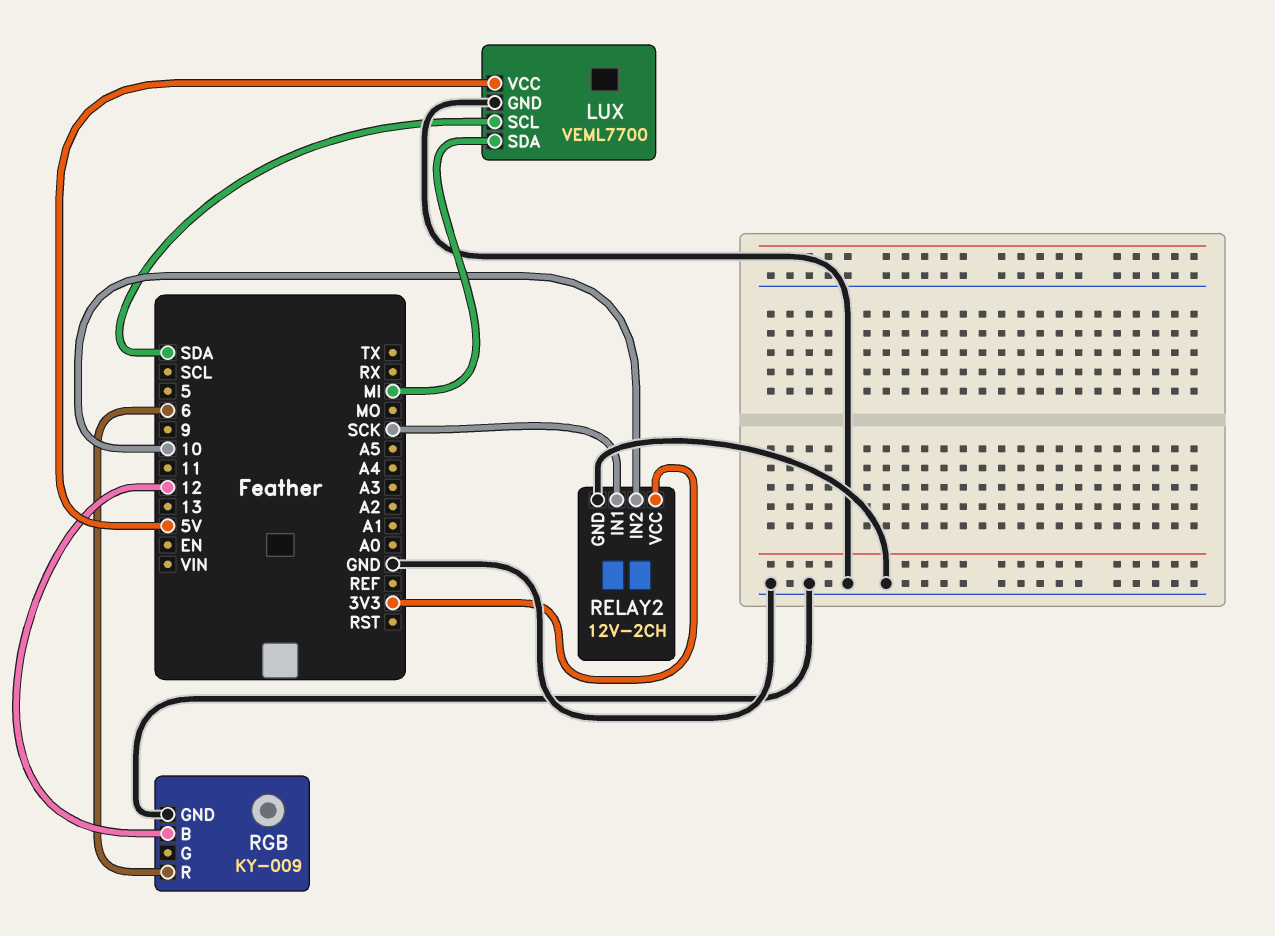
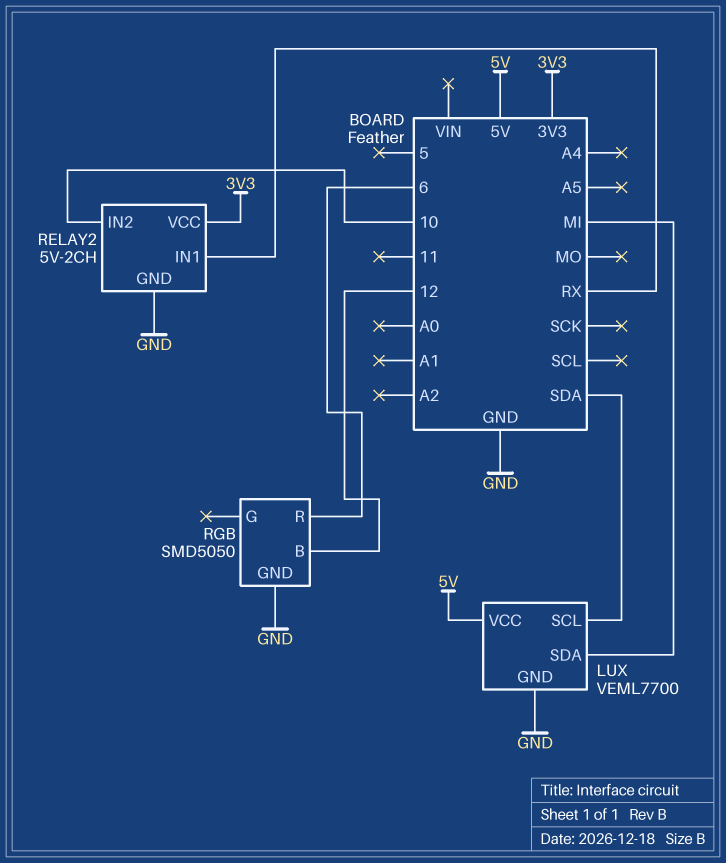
RELAY2: 12V-2CH -> 5V-2CH
RELAY2 pin IN1: SCK -> RX
RGB: KY-009 -> SMD5050

